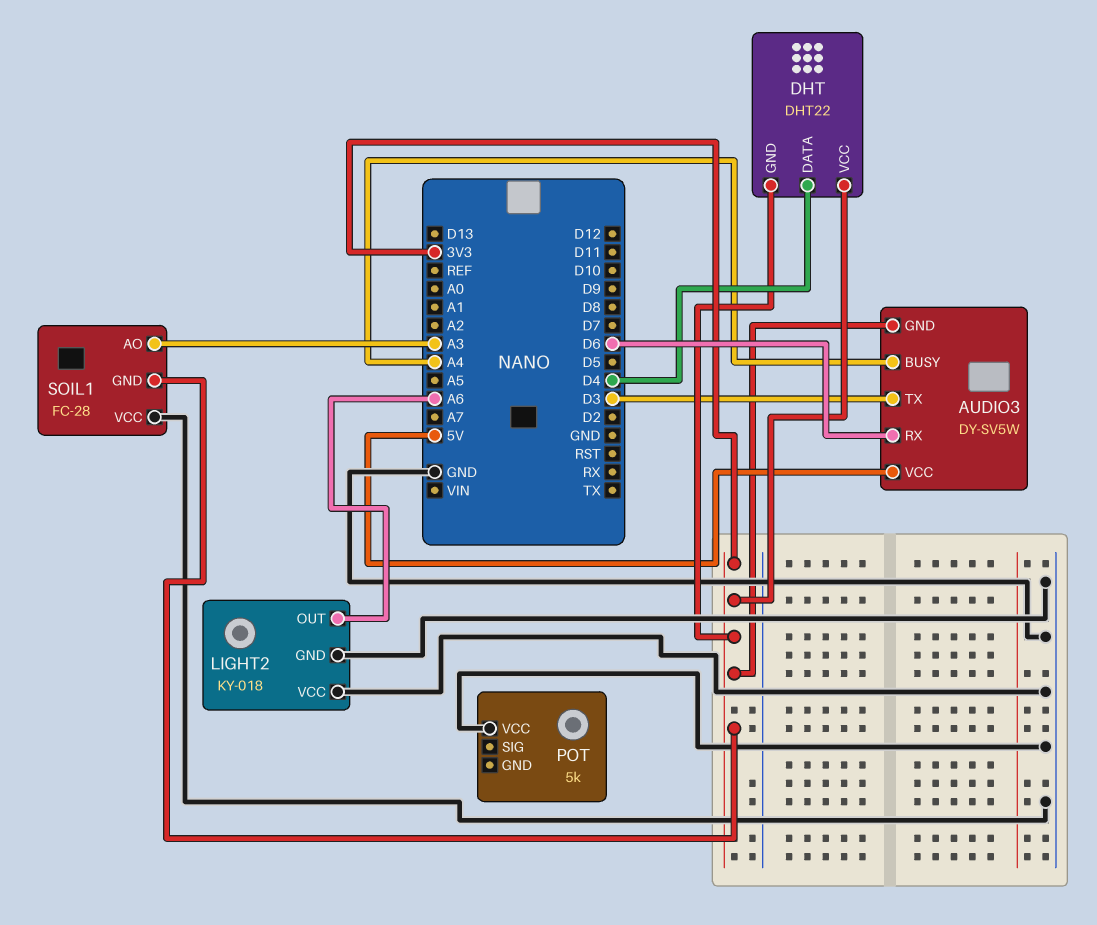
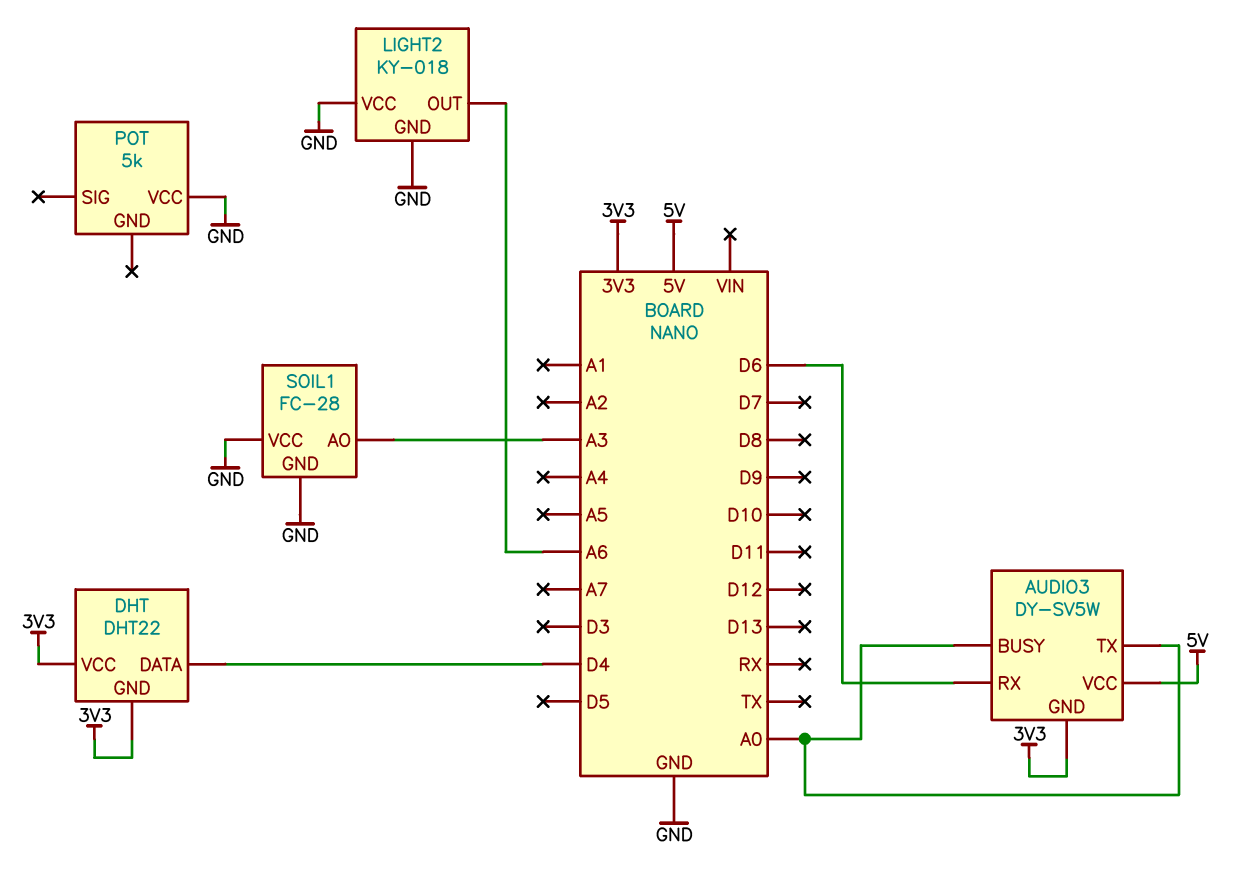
AUDIO3 pin BUSY: A4 -> A0
AUDIO3 pin TX: D3 -> A0
SOIL1 pin GND: 3V3 -> GND

